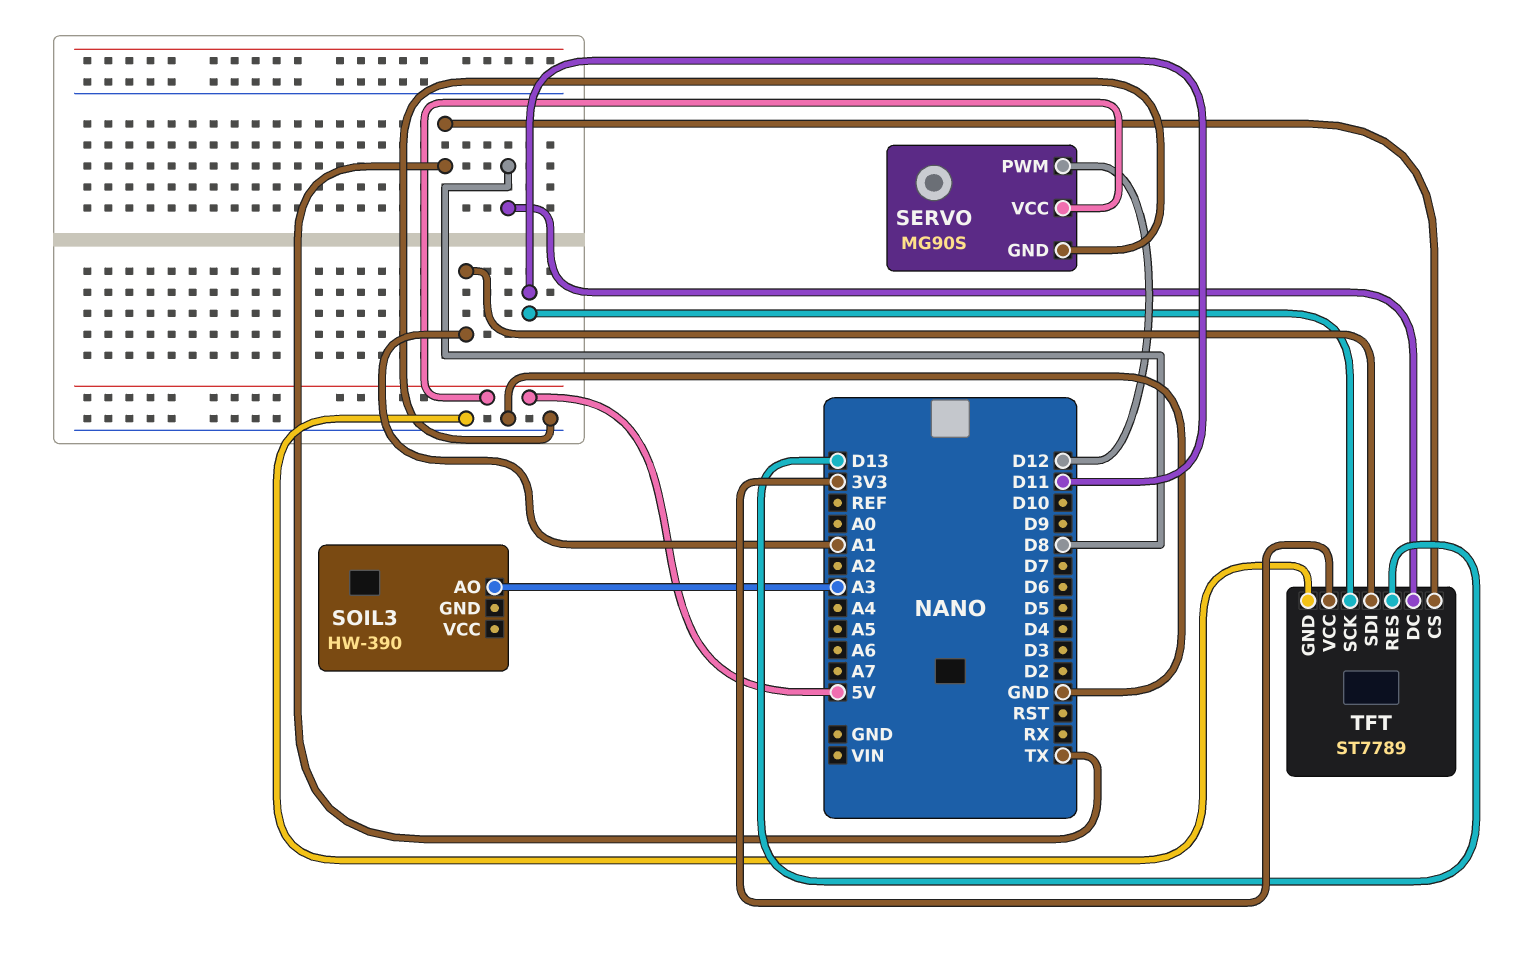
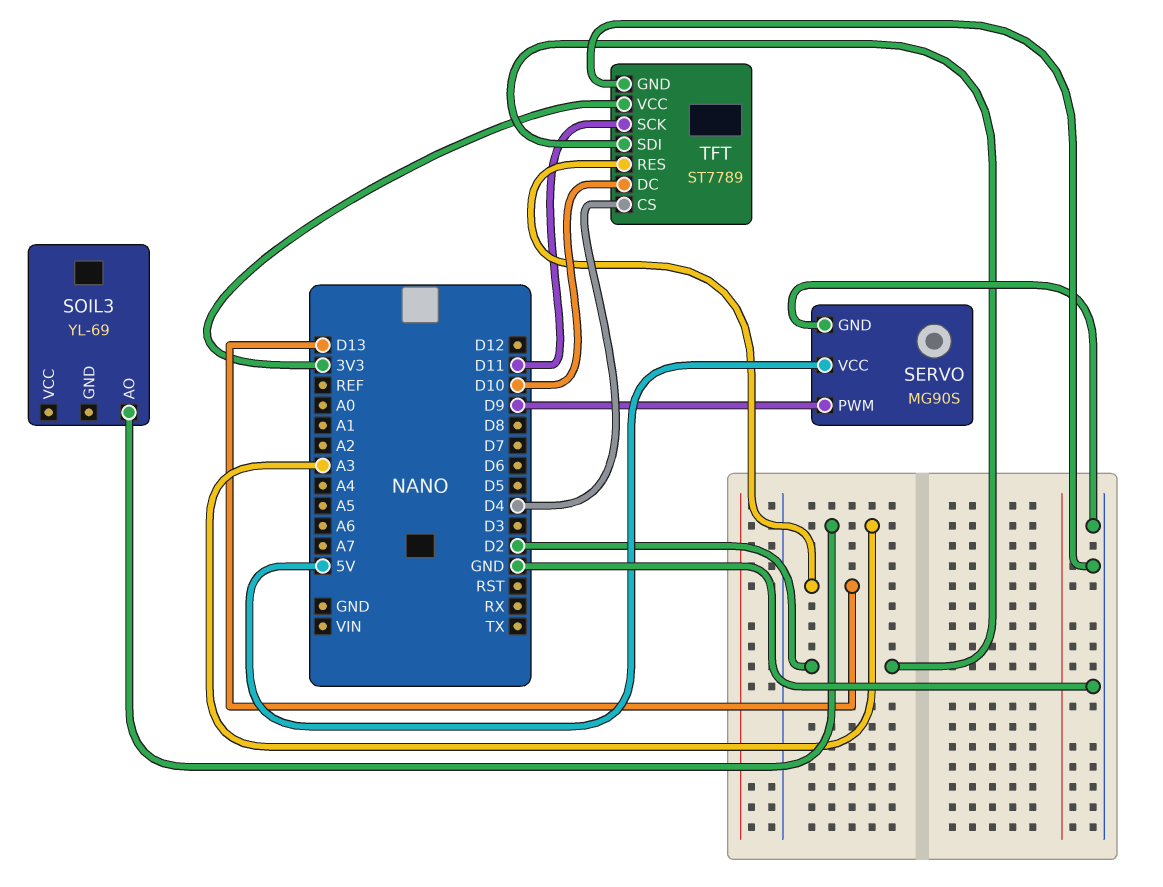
SERVO pin PWM: D12 -> D9
SOIL3: HW-390 -> YL-69
TFT pin CS: TX -> D4
TFT pin DC: D8 -> D10
TFT pin SDI: A1 -> D2

